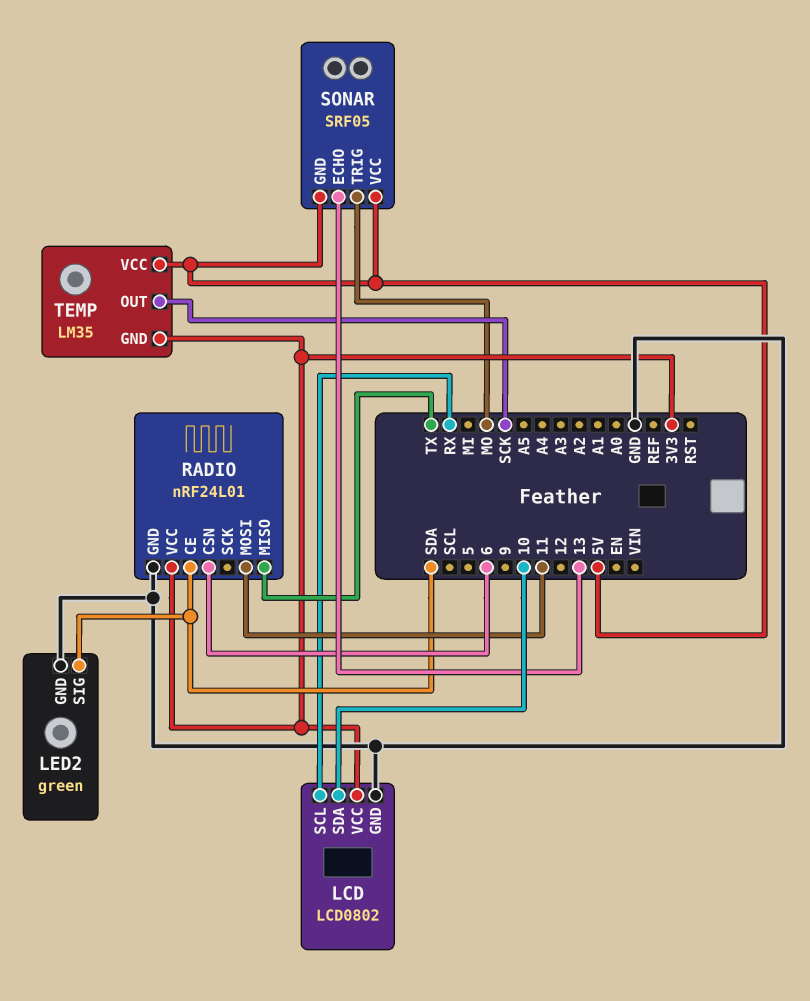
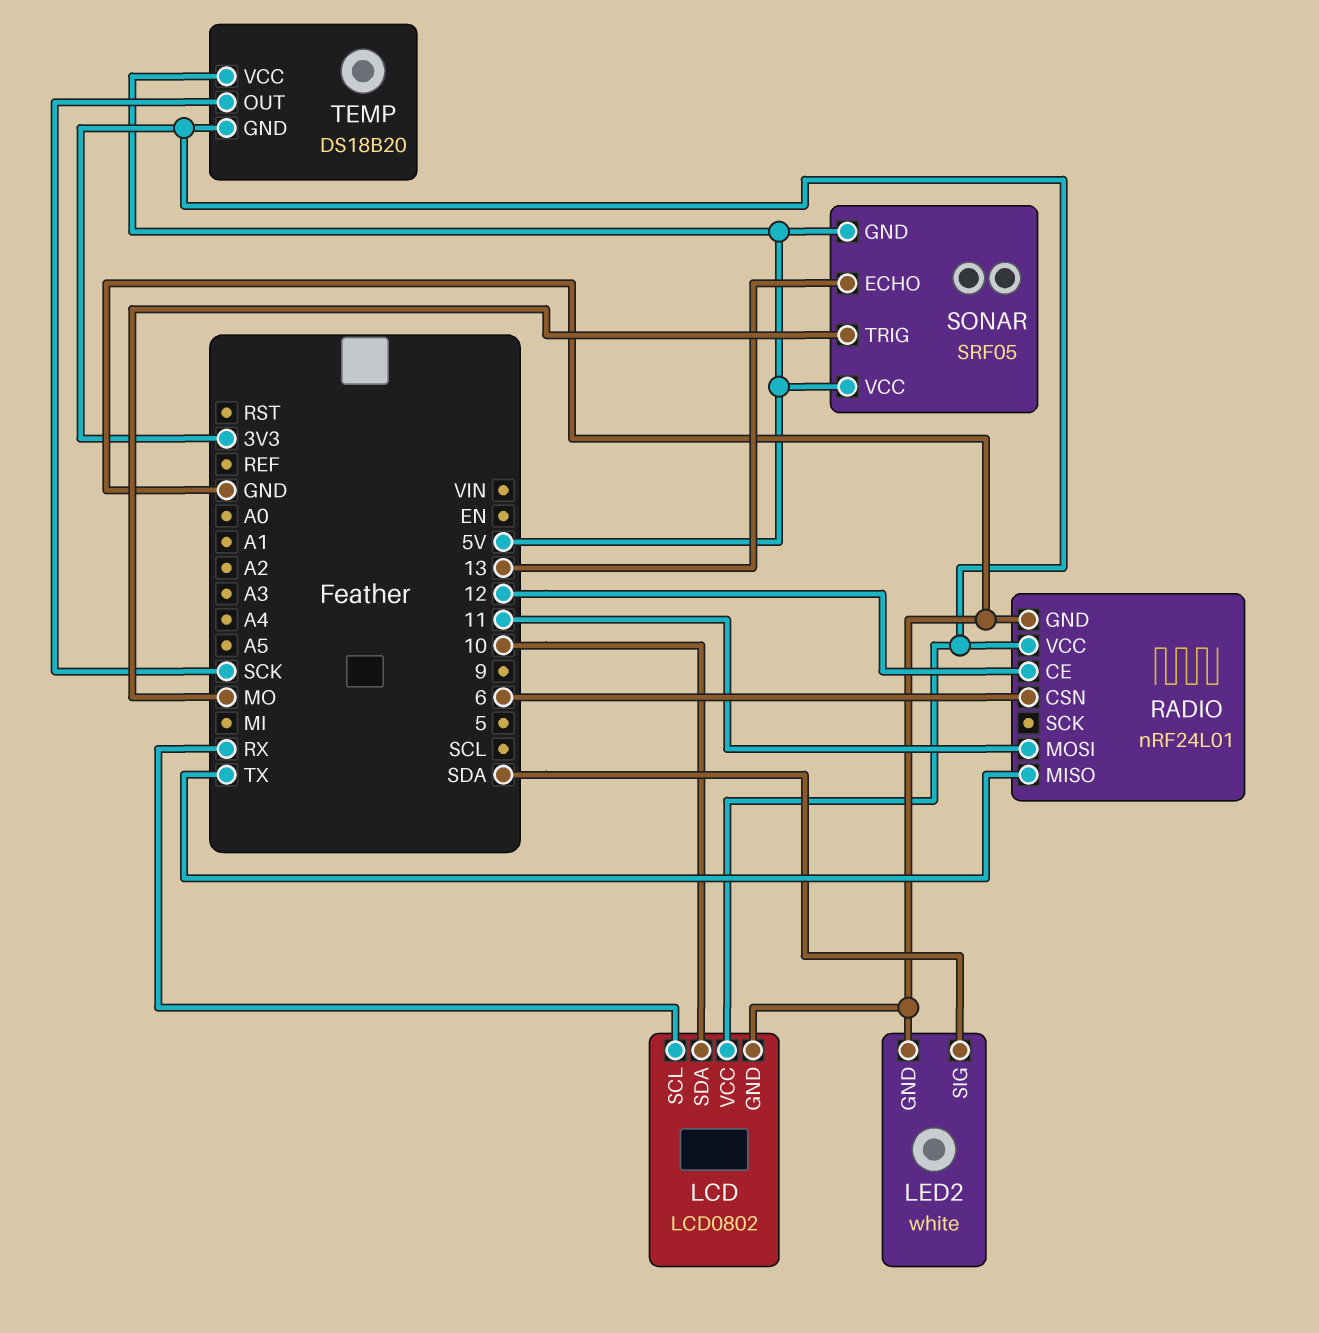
LED2: green -> white
RADIO pin CE: SDA -> 12
TEMP: LM35 -> DS18B20

